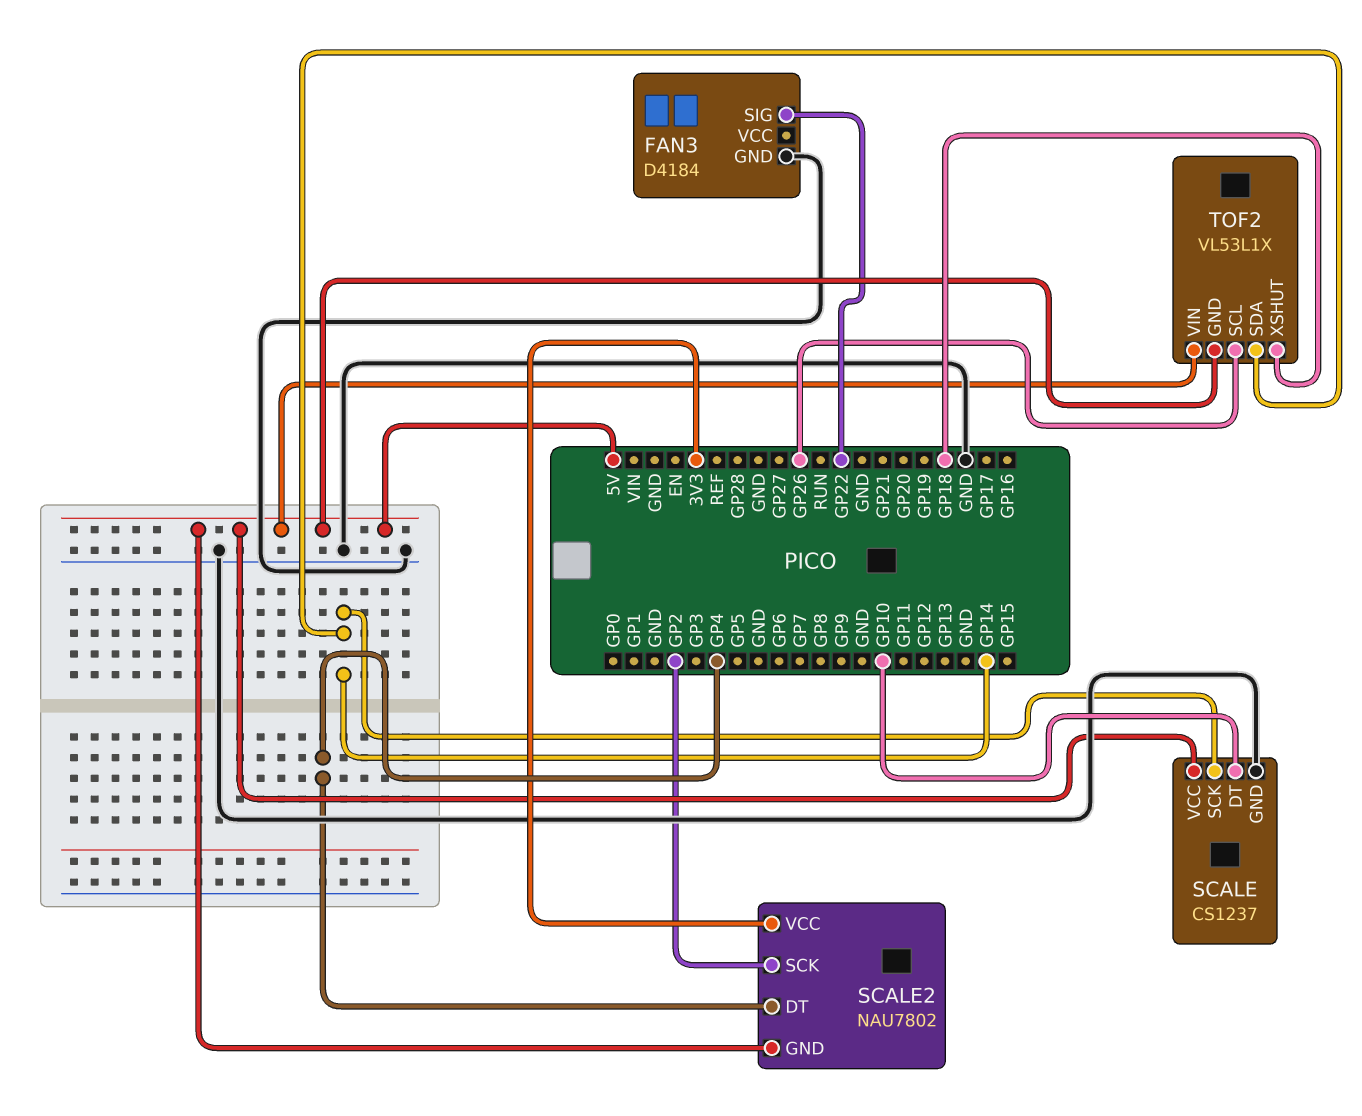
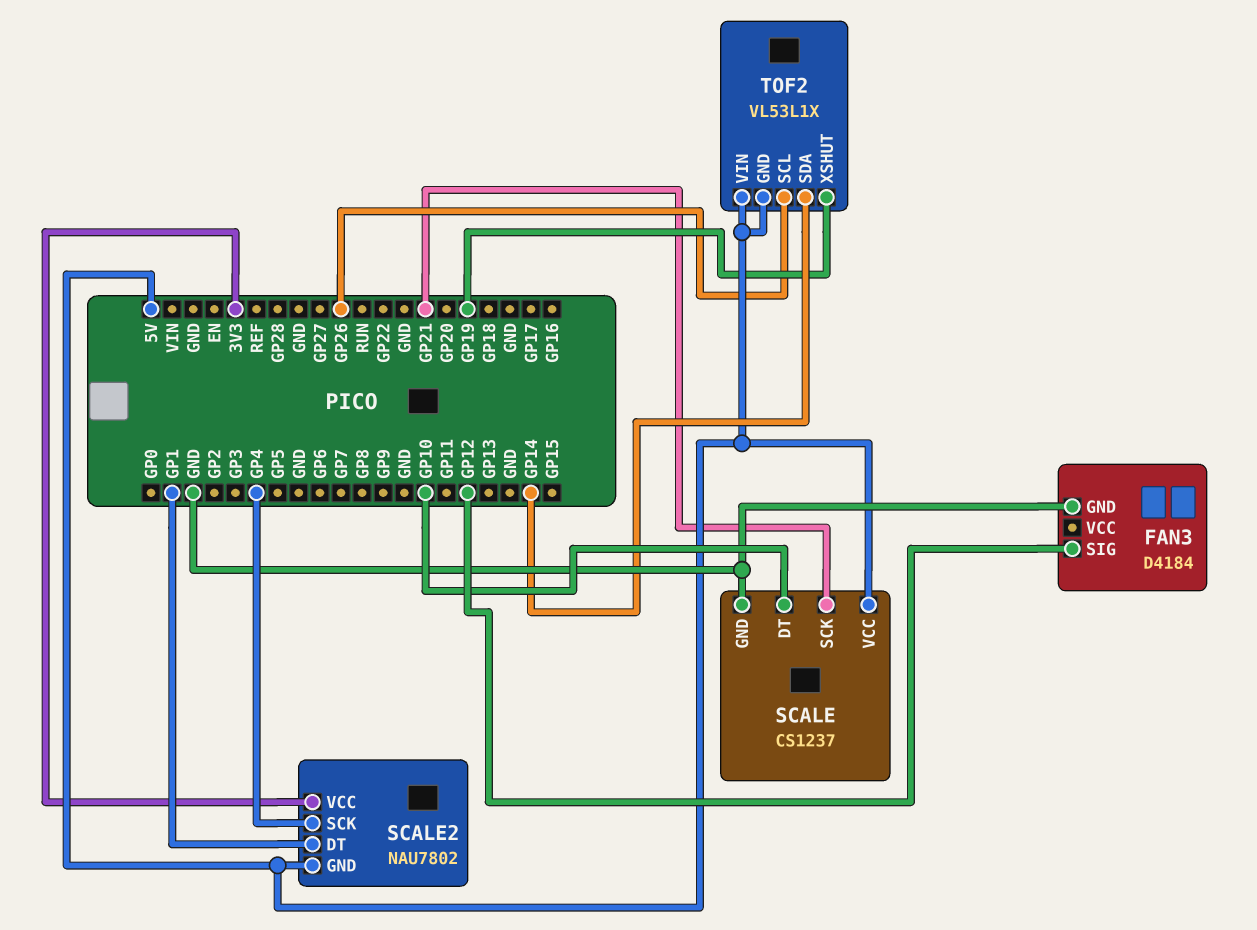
FAN3 pin SIG: GP22 -> GP12
SCALE pin SCK: GP14 -> GP21
SCALE2 pin DT: GP4 -> GP1
SCALE2 pin SCK: GP2 -> GP4
TOF2 pin XSHUT: GP18 -> GP19

